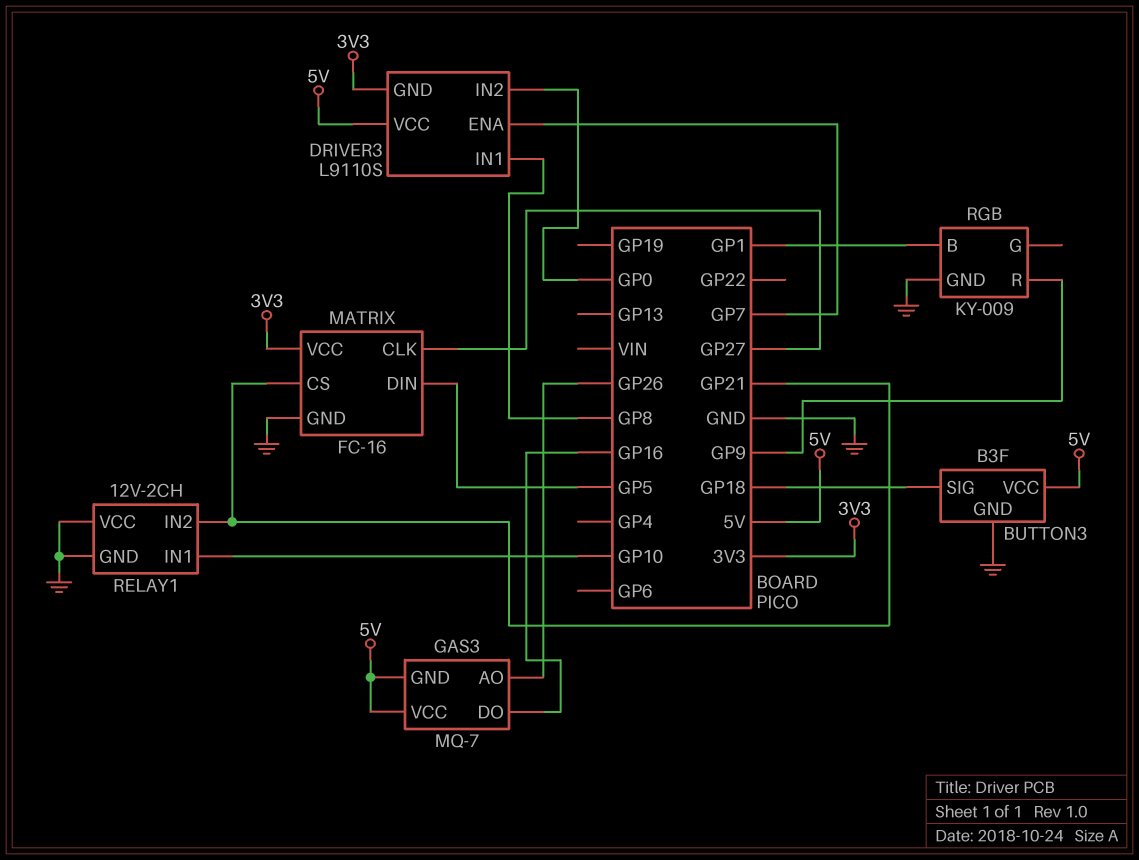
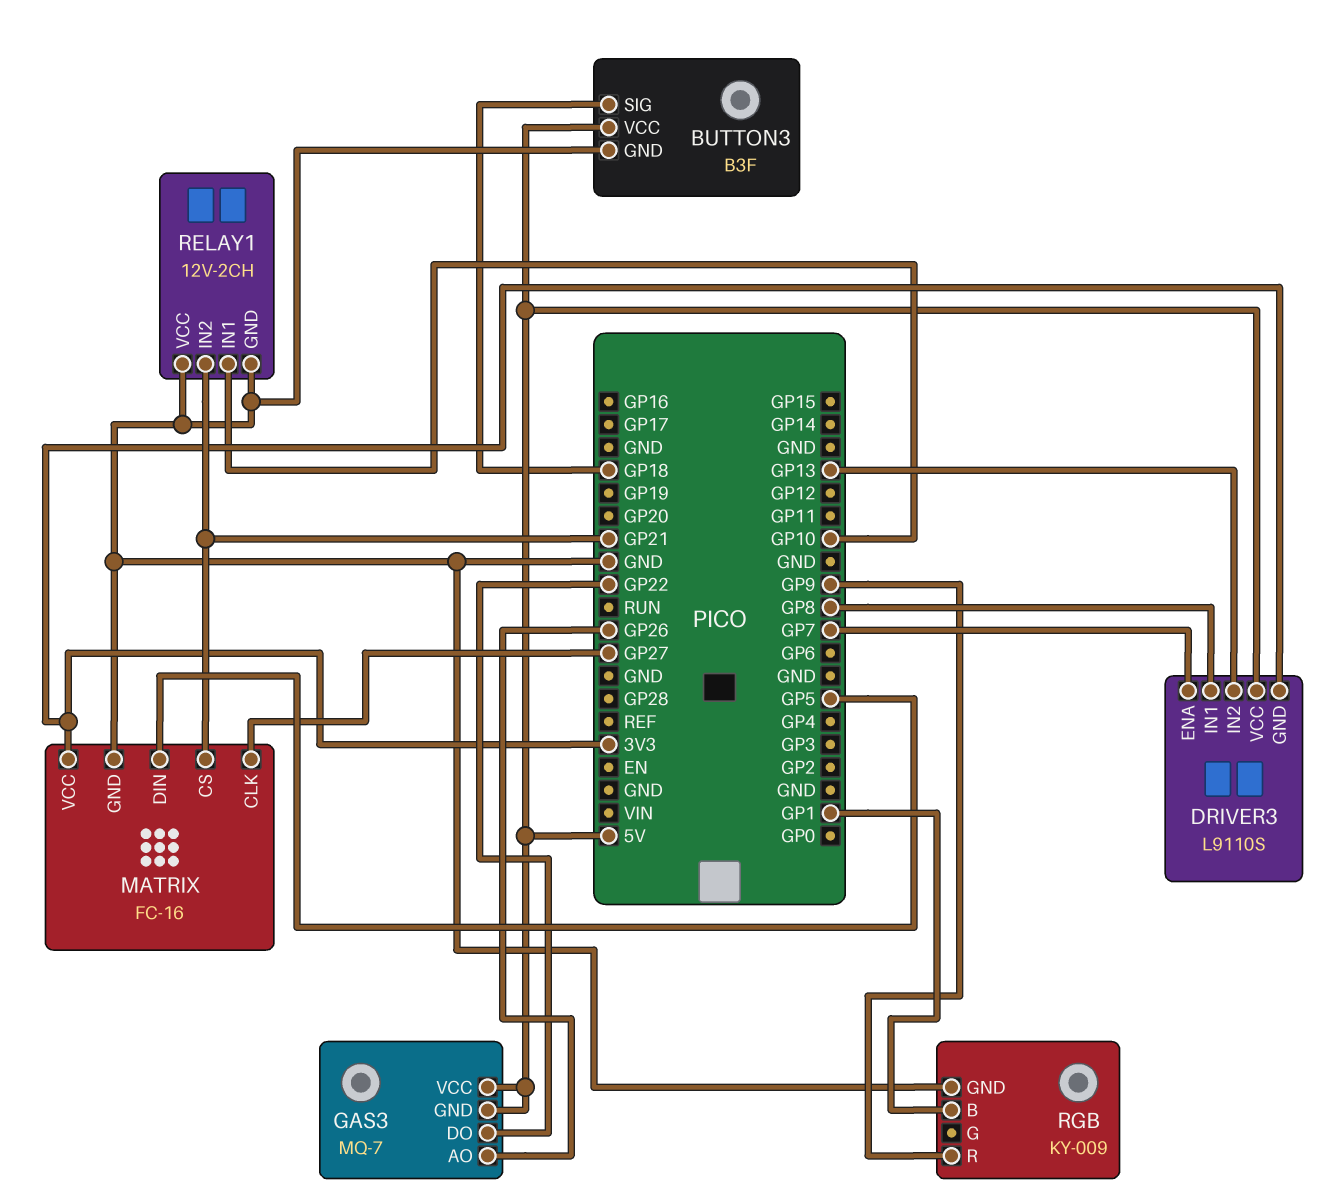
DRIVER3 pin IN2: GP0 -> GP13
GAS3 pin DO: GP16 -> GP22

